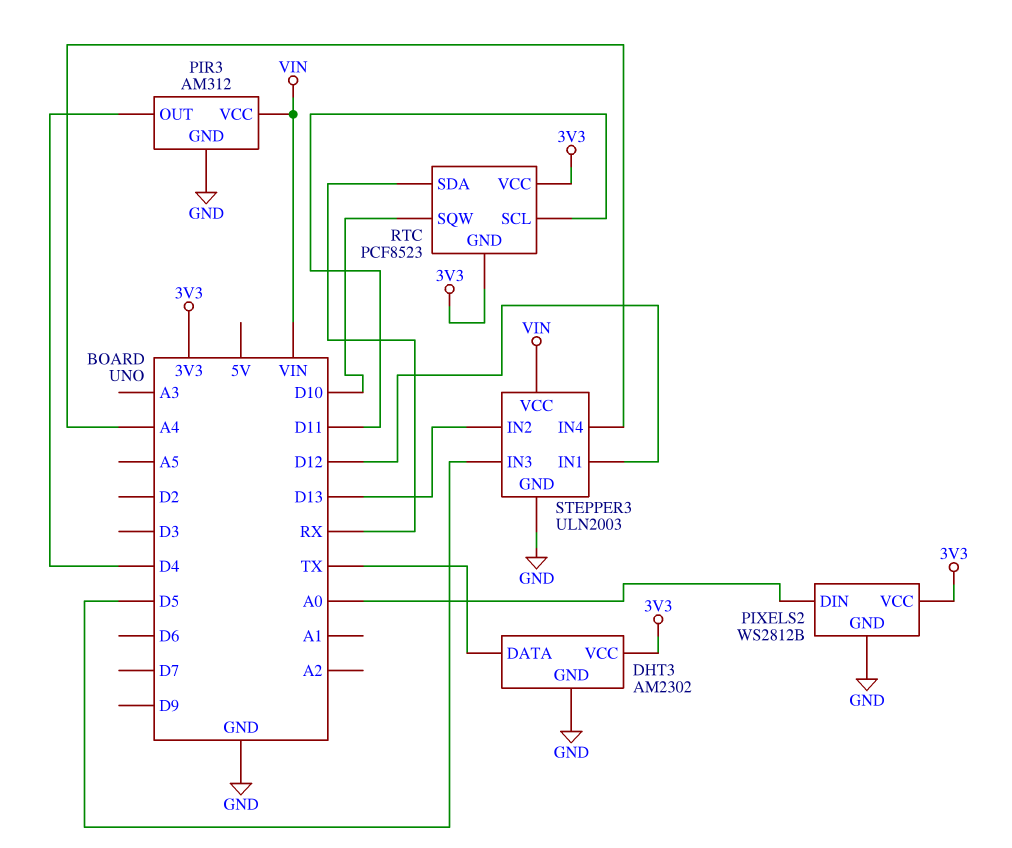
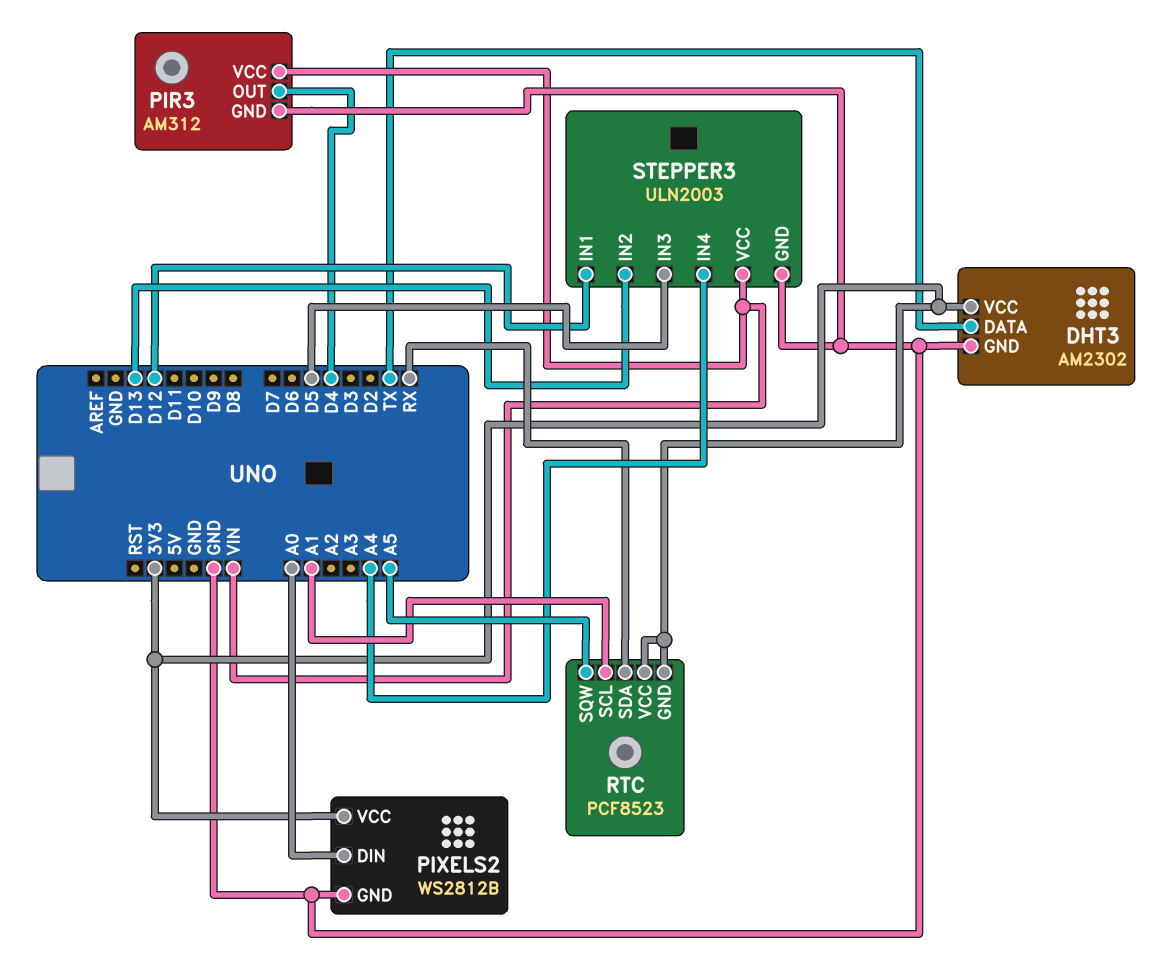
RTC pin SCL: D11 -> A1
RTC pin SQW: D10 -> A5

